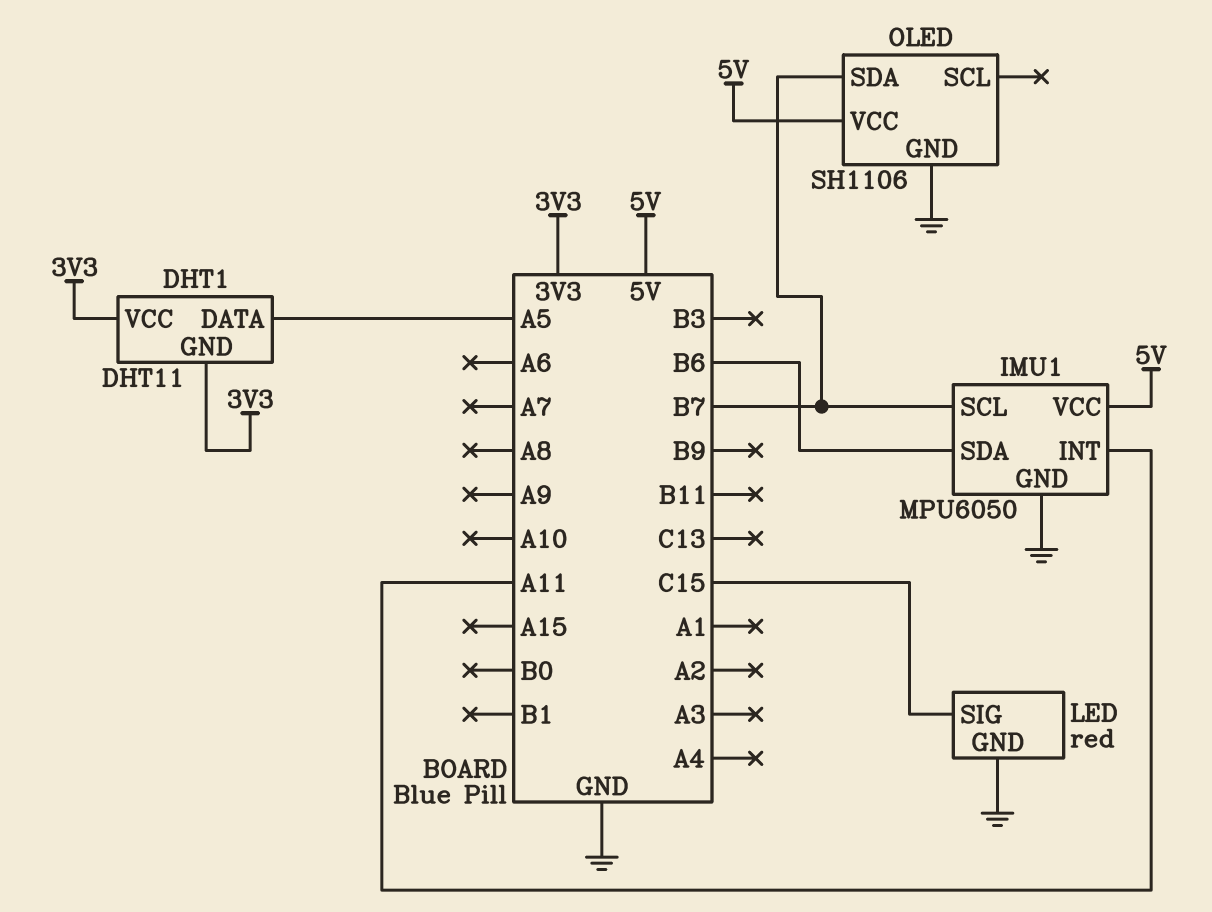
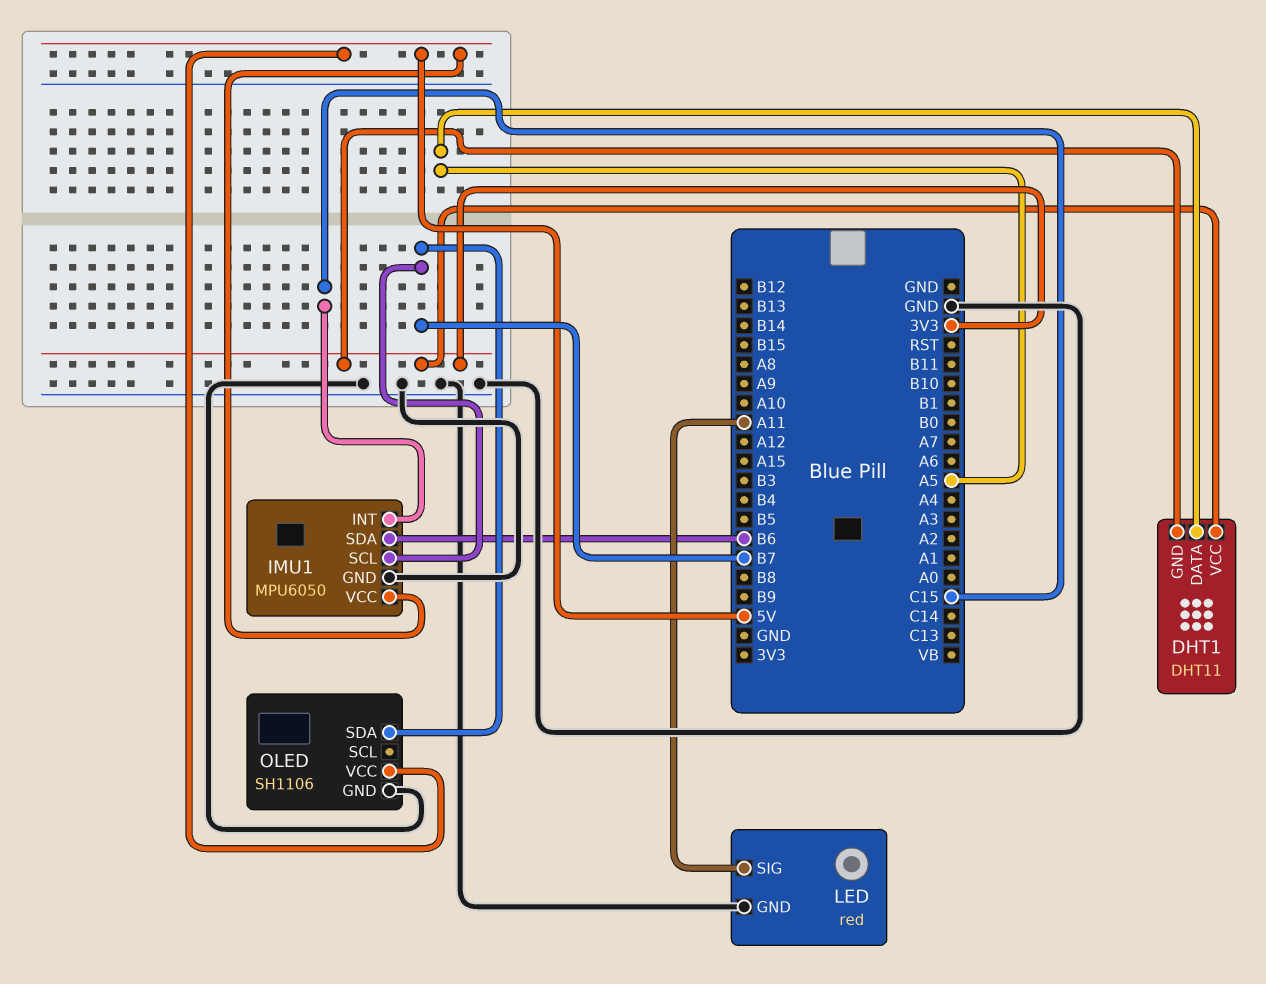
IMU1 pin INT: A11 -> C15
LED pin SIG: C15 -> A11

